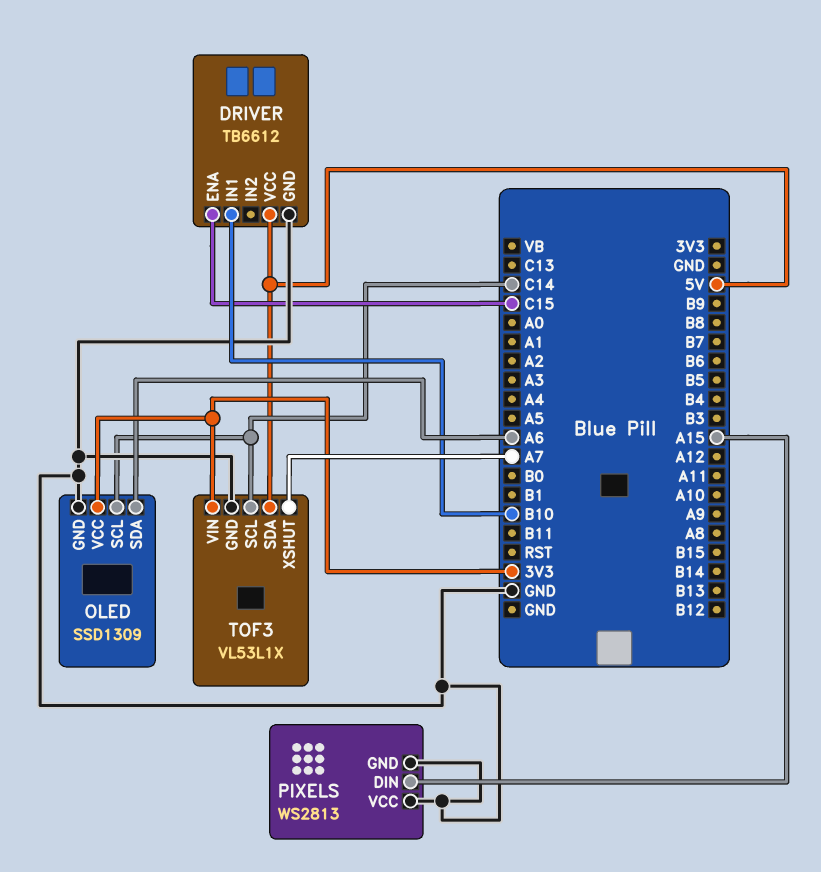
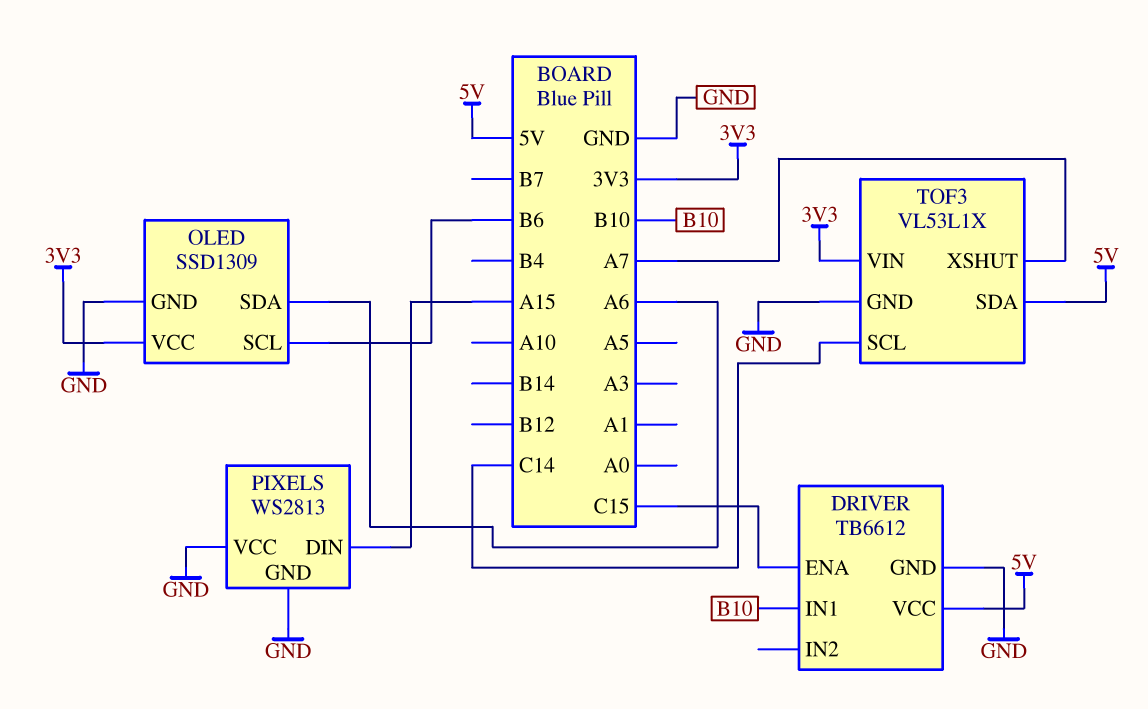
OLED pin SCL: C14 -> B6

